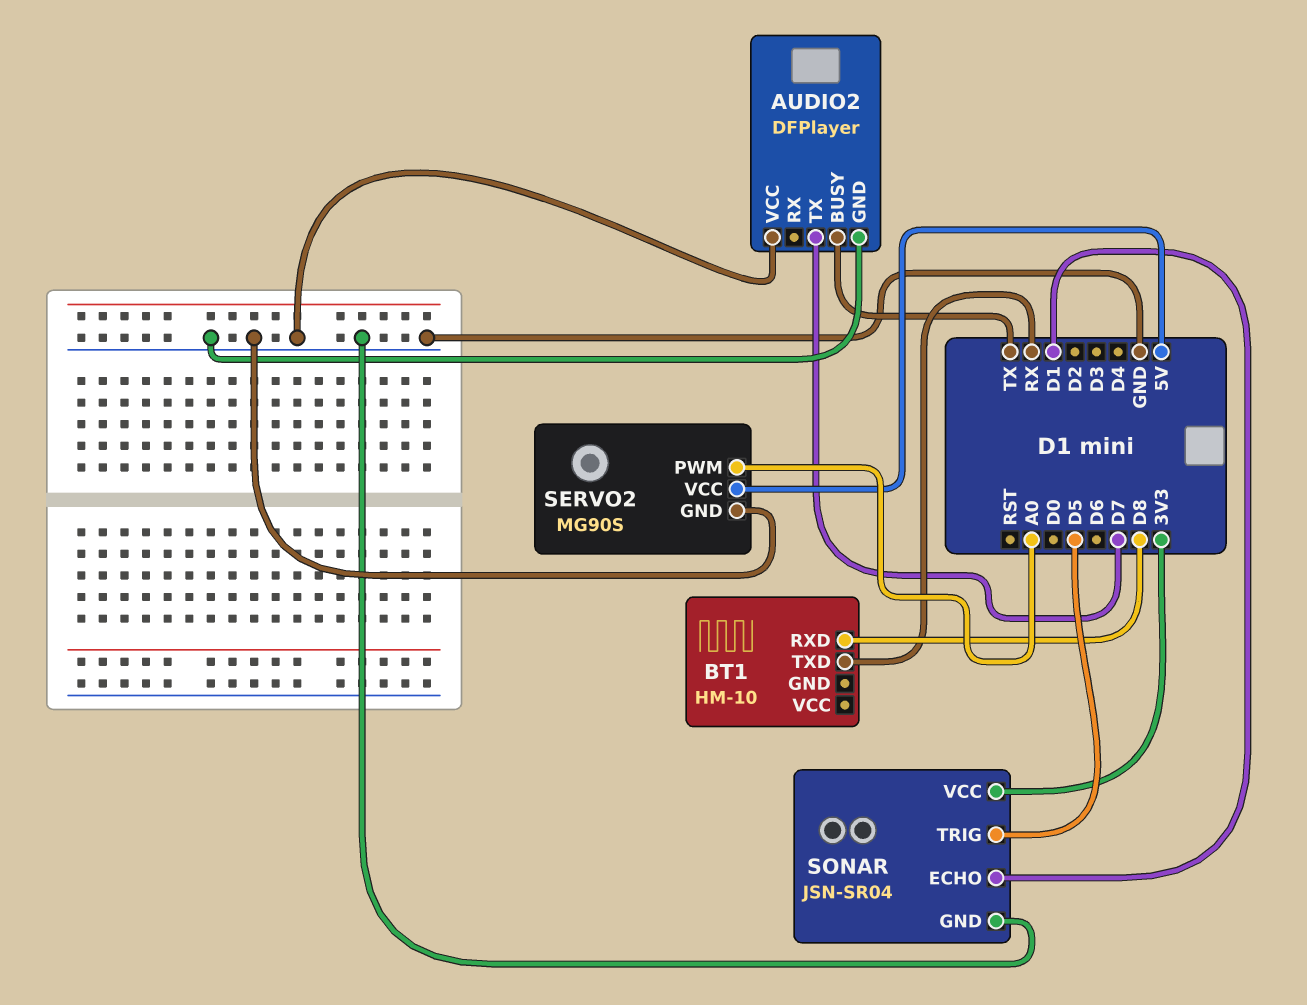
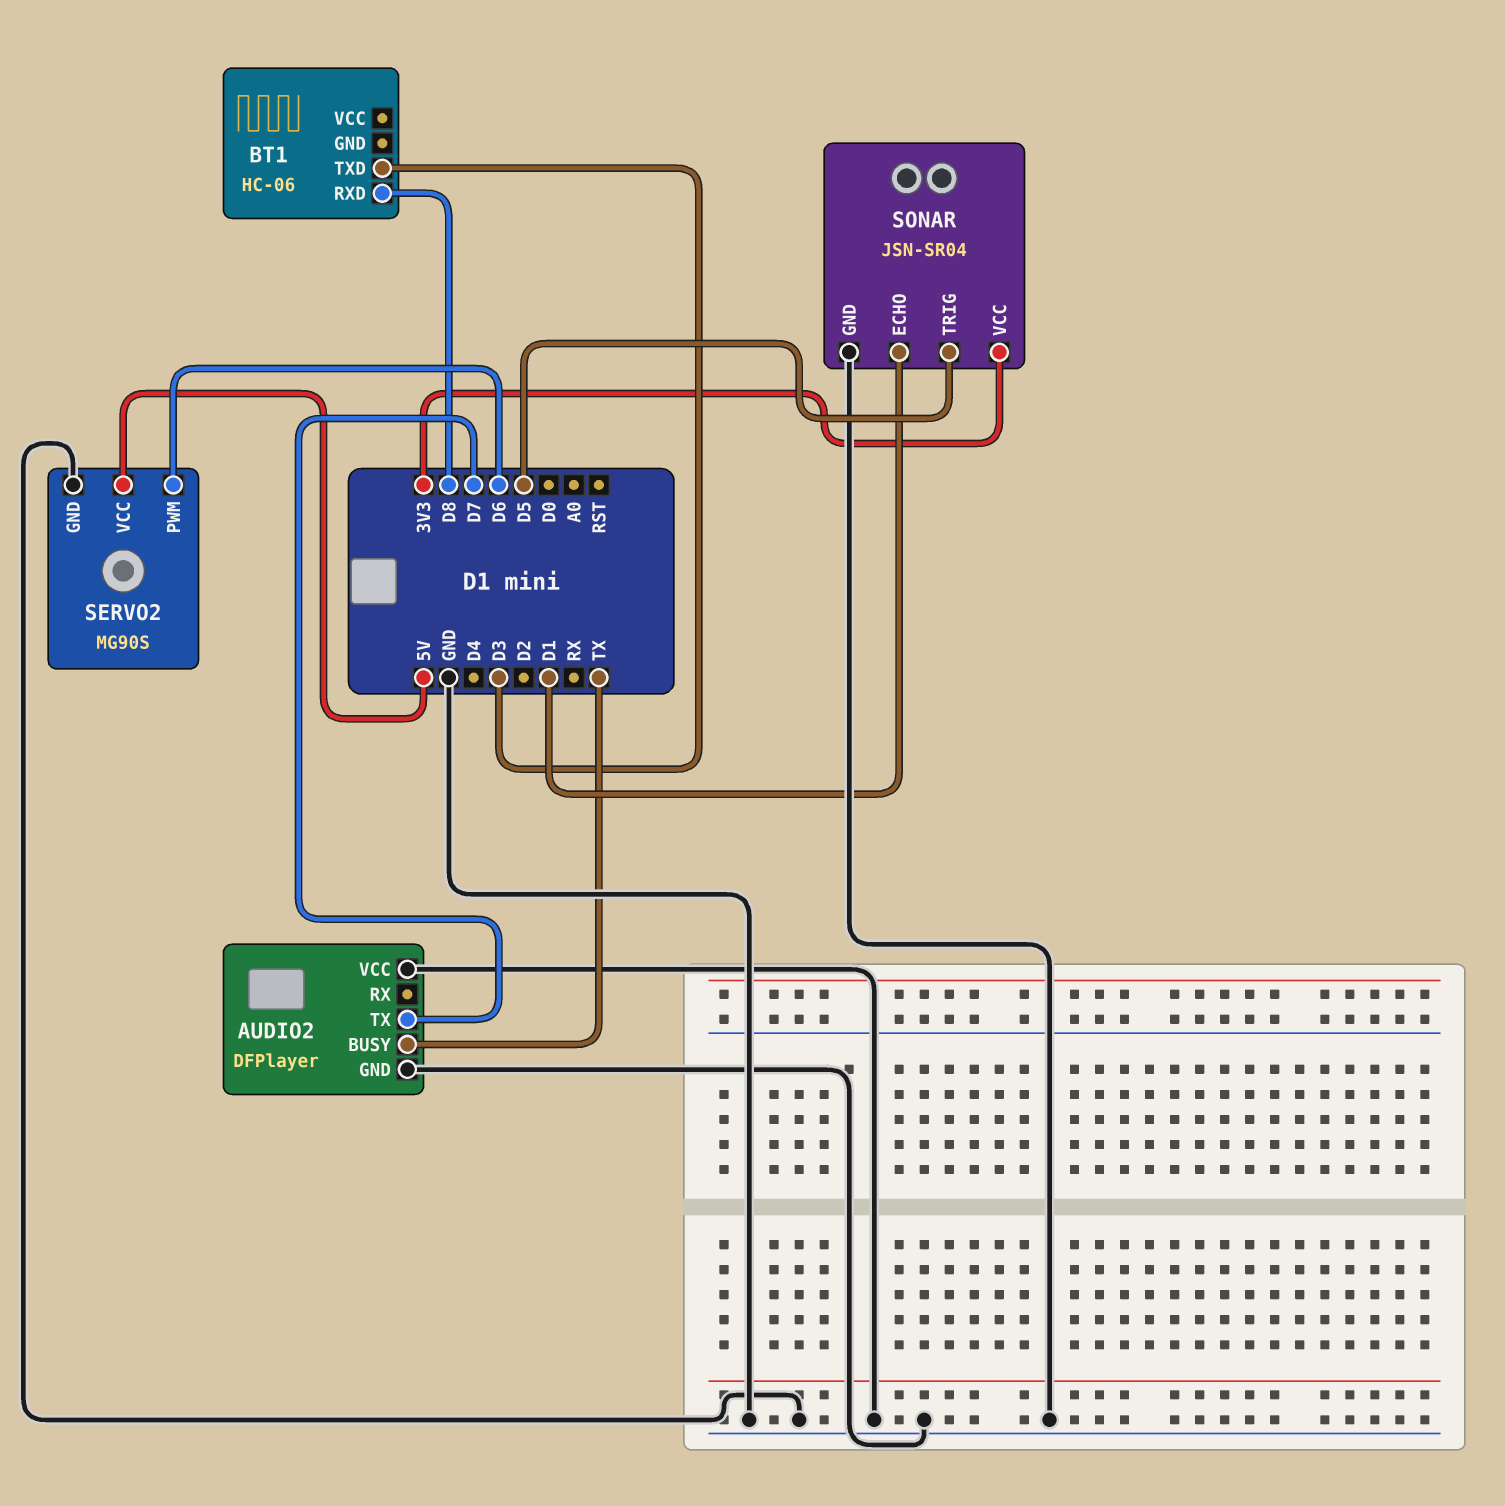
BT1: HM-10 -> HC-06
BT1 pin TXD: RX -> D3
SERVO2 pin PWM: A0 -> D6

